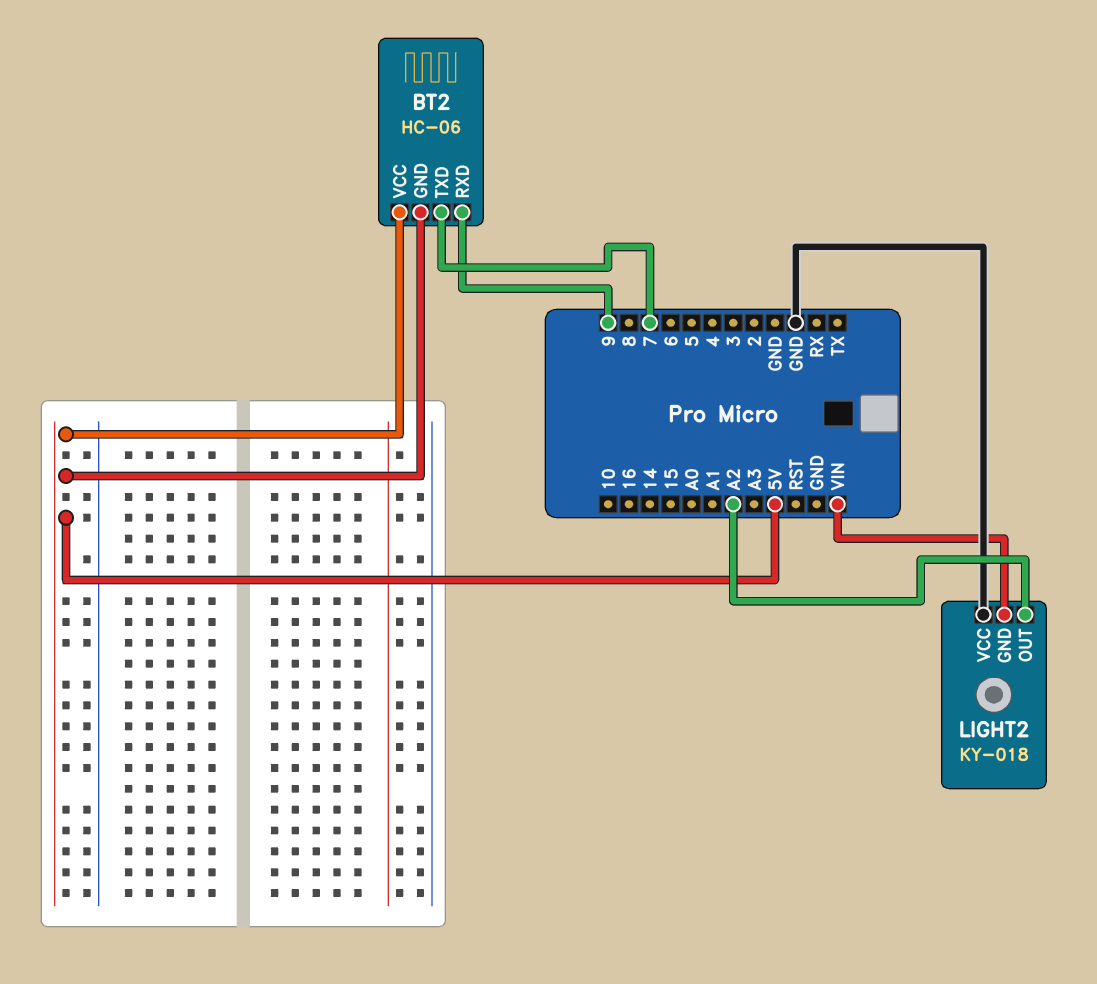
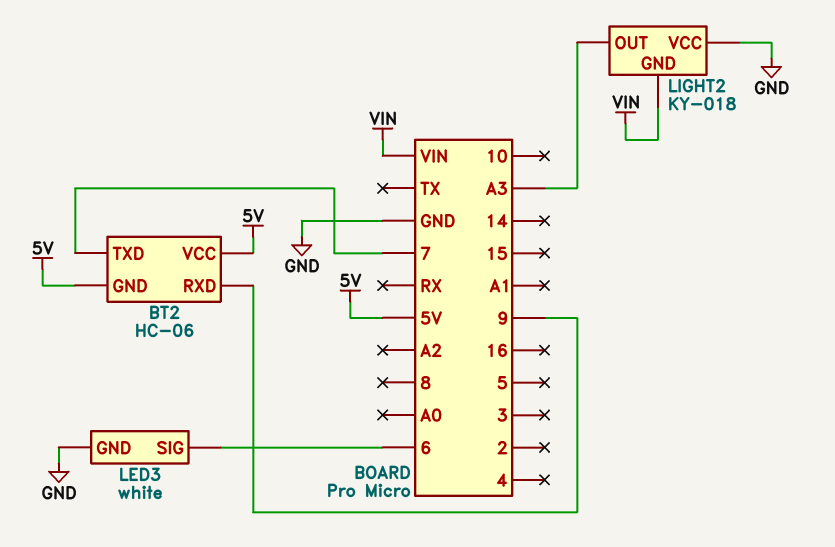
LED3: none -> white
LED3 pin GND: none -> GND
LED3 pin SIG: none -> 6
LIGHT2 pin OUT: A2 -> A3

